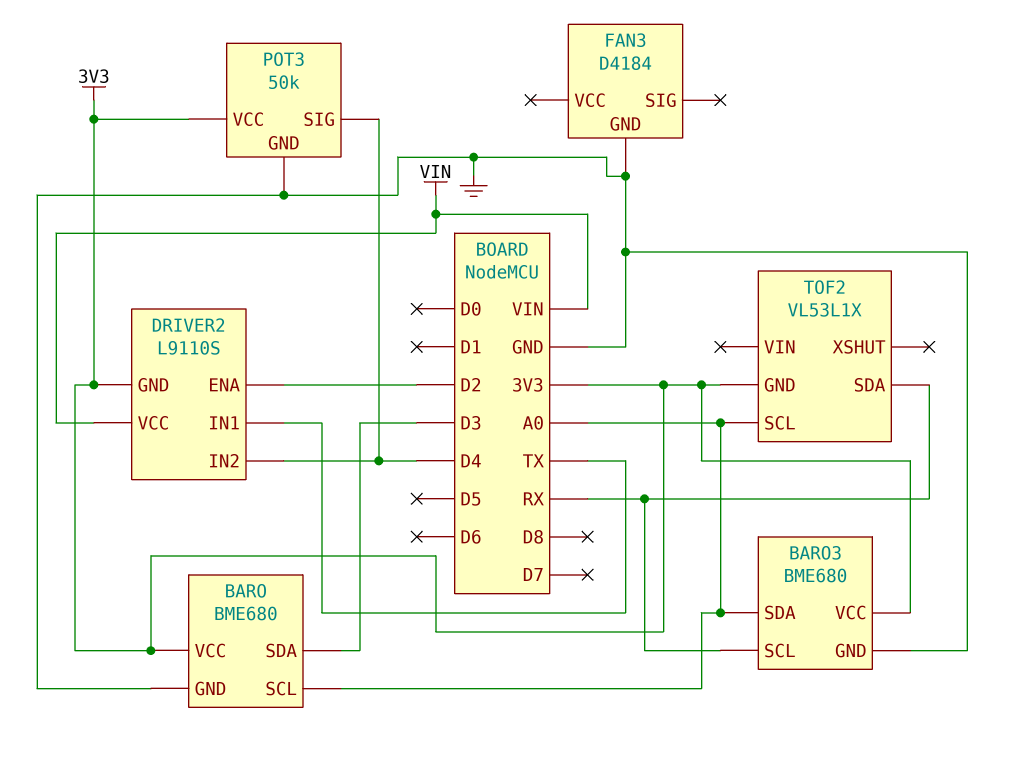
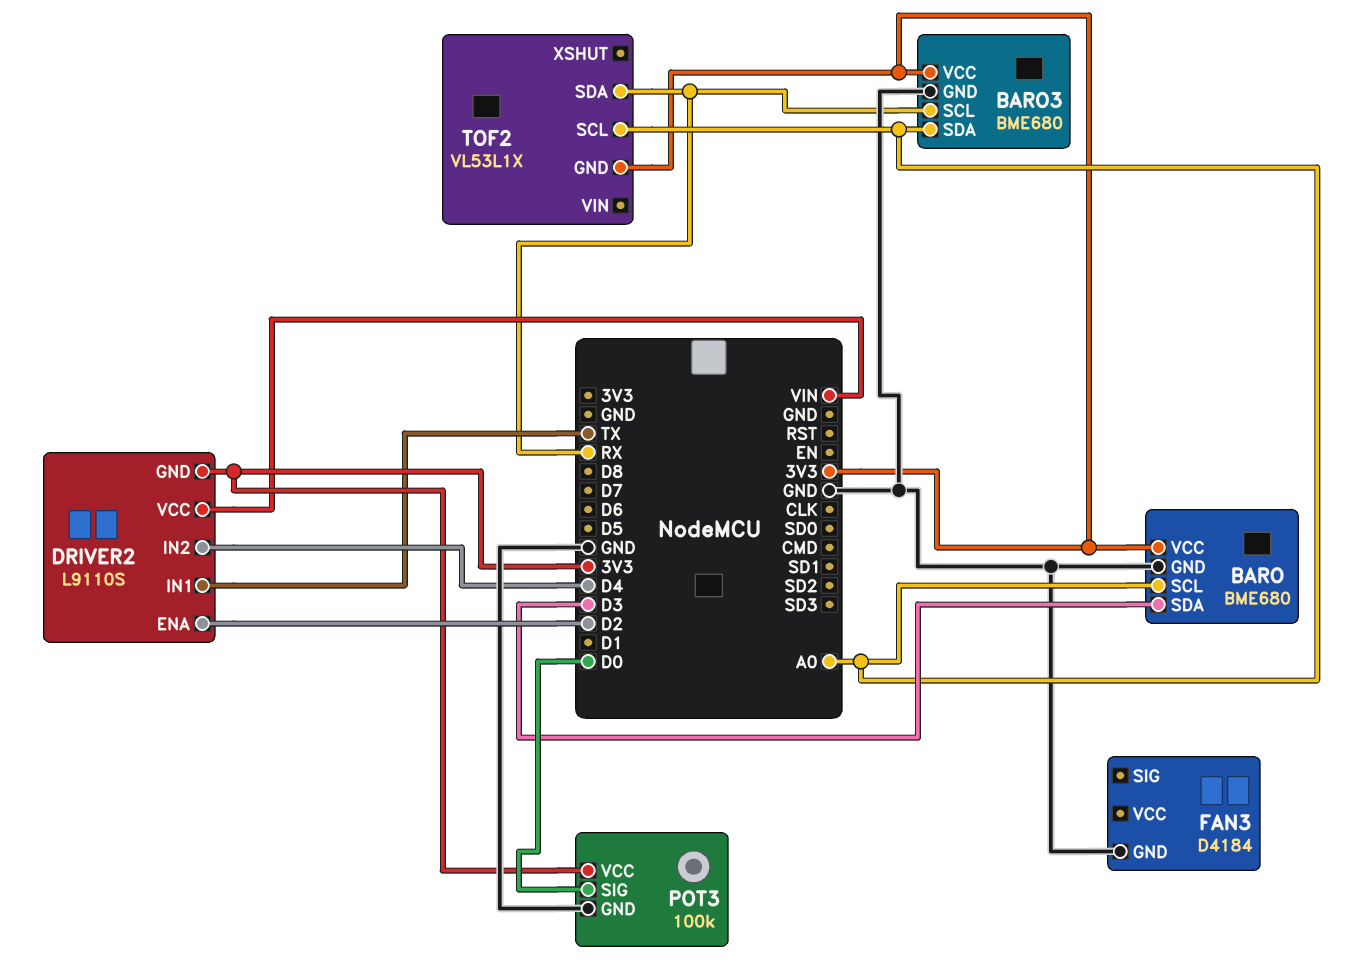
POT3: 50k -> 100k
POT3 pin SIG: D4 -> D0

